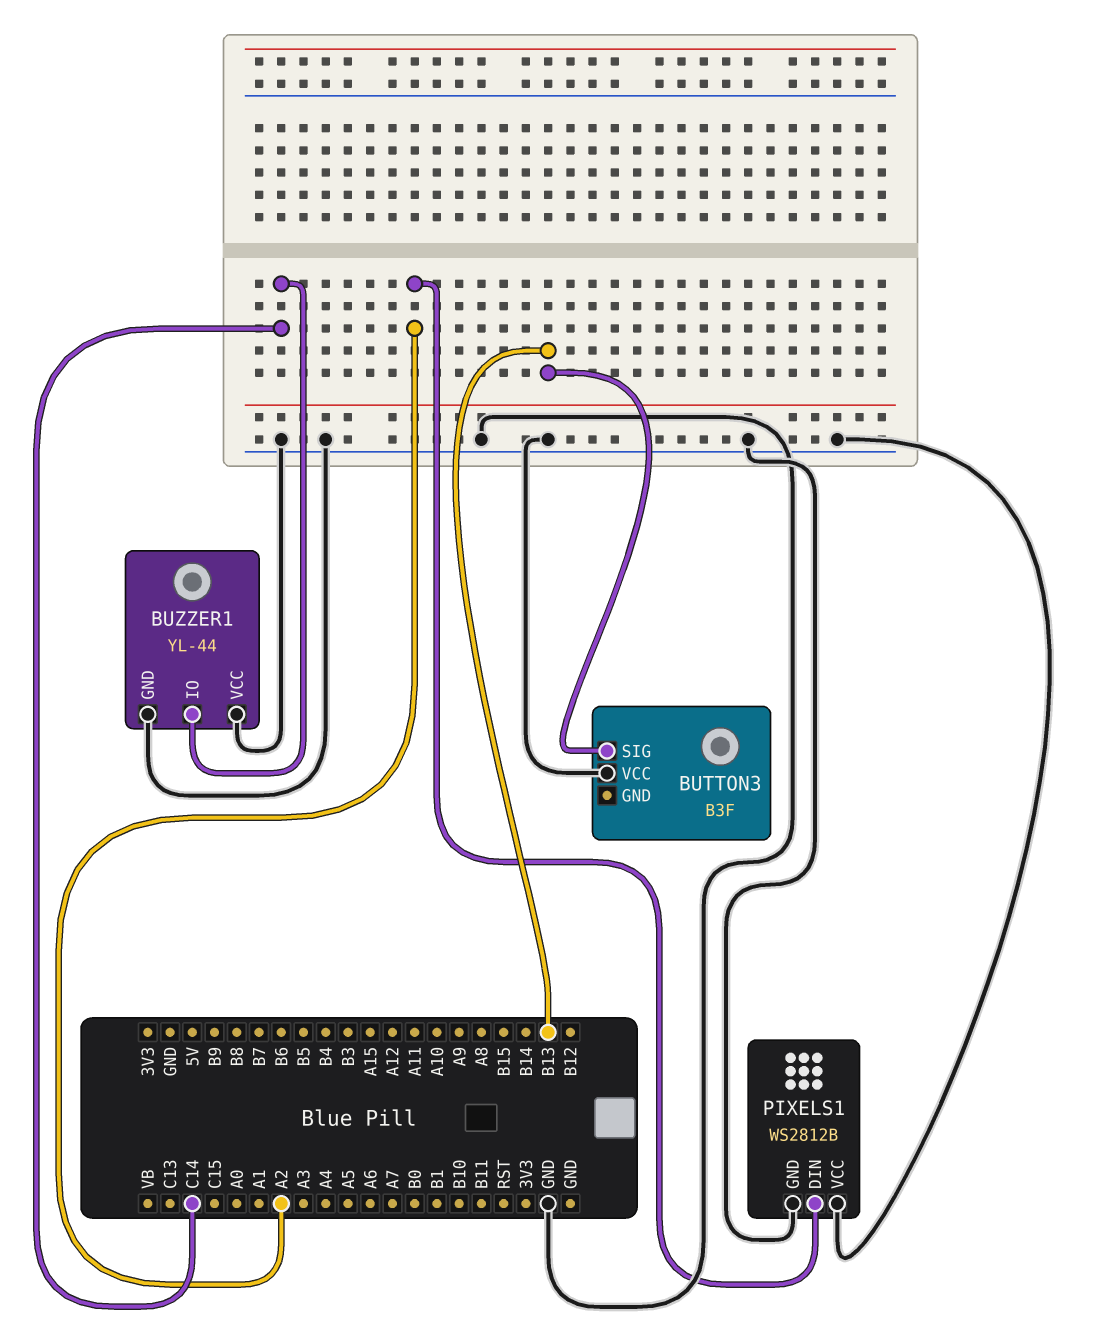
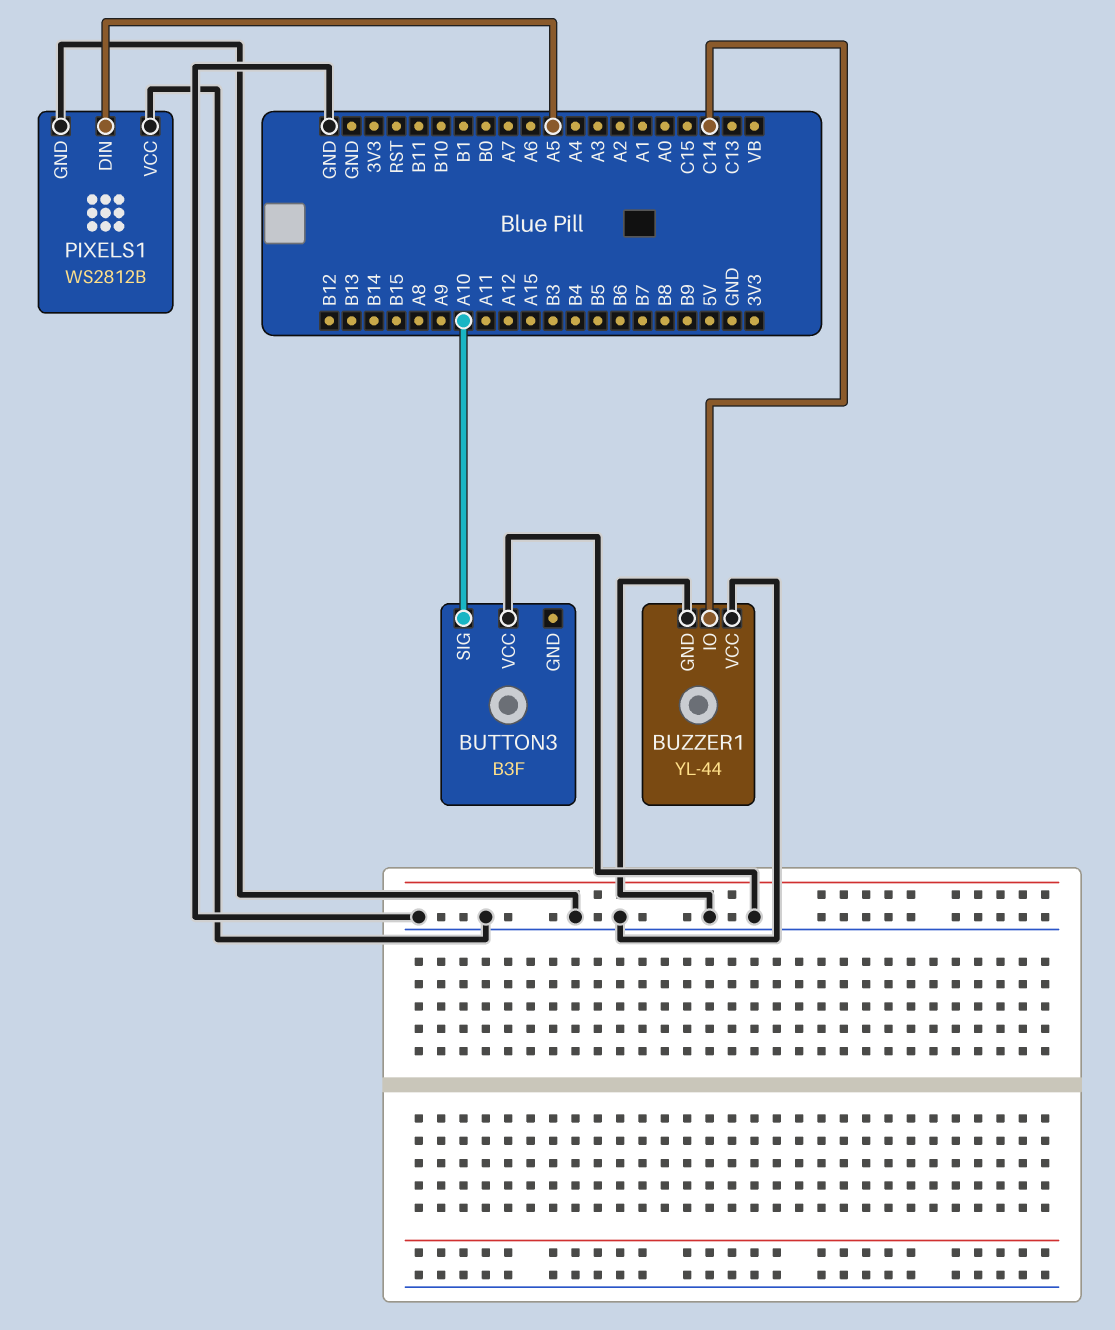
BUTTON3 pin SIG: B13 -> A10
PIXELS1 pin DIN: A2 -> A5

